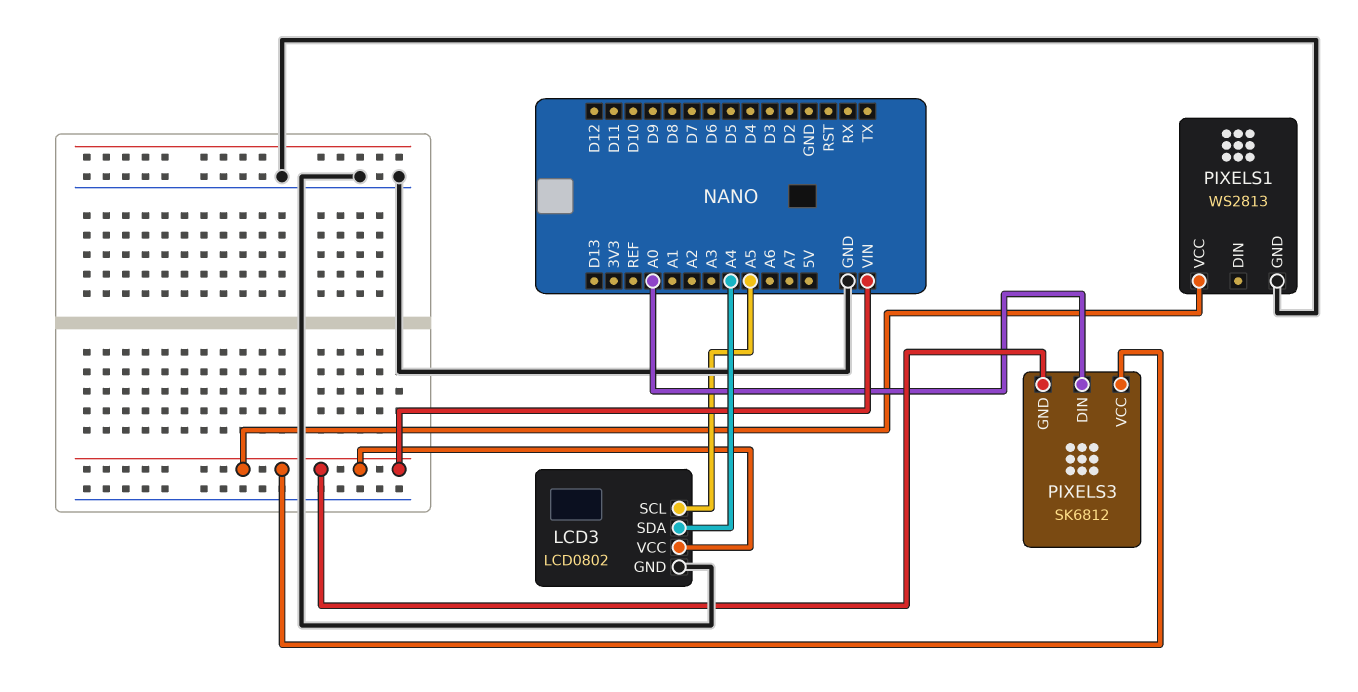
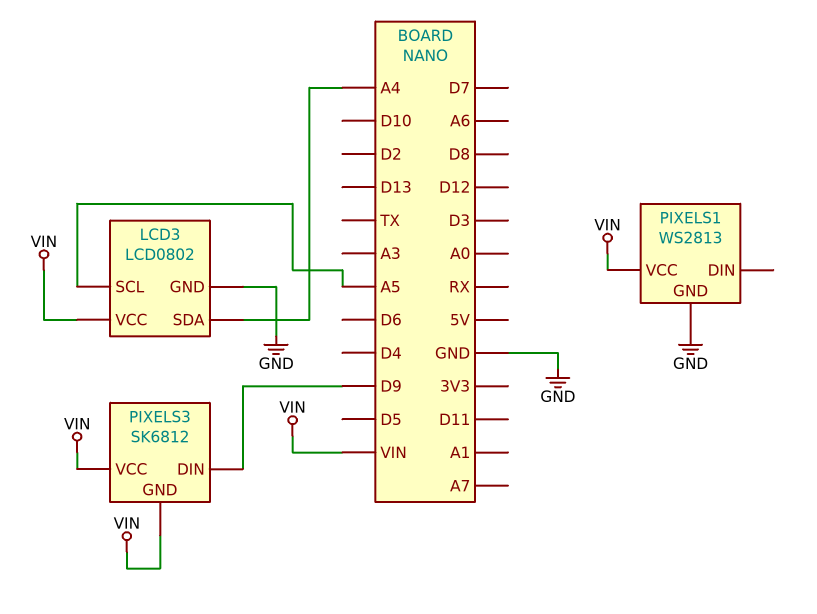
PIXELS3 pin DIN: A0 -> D9

